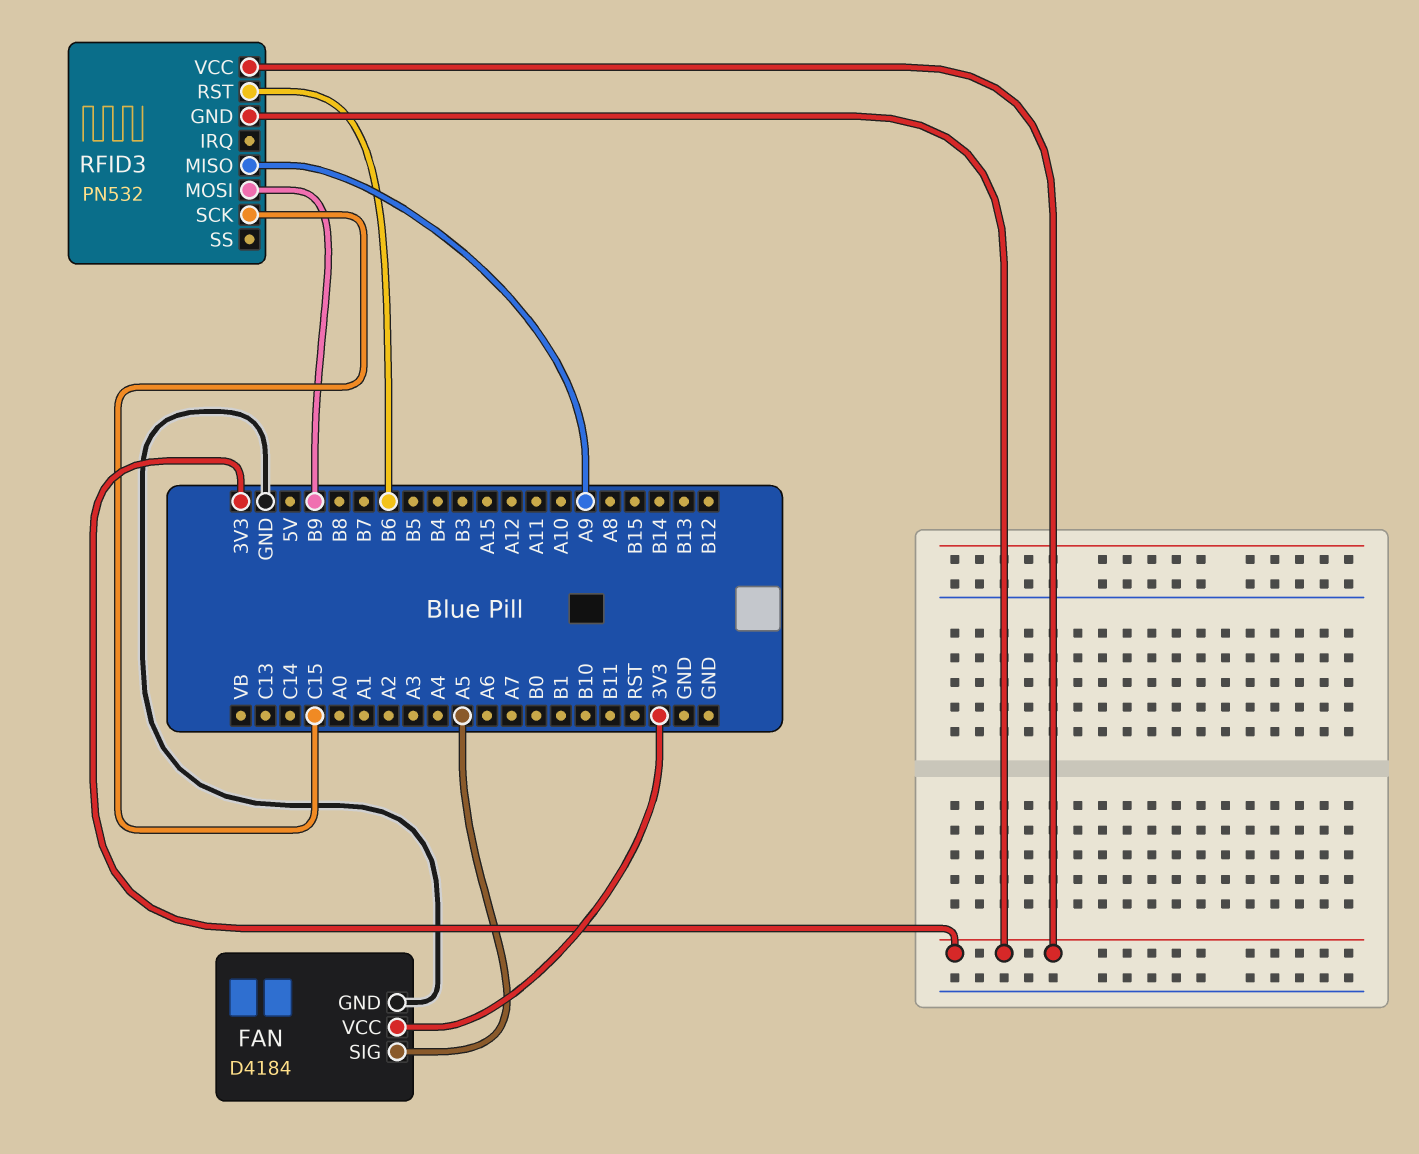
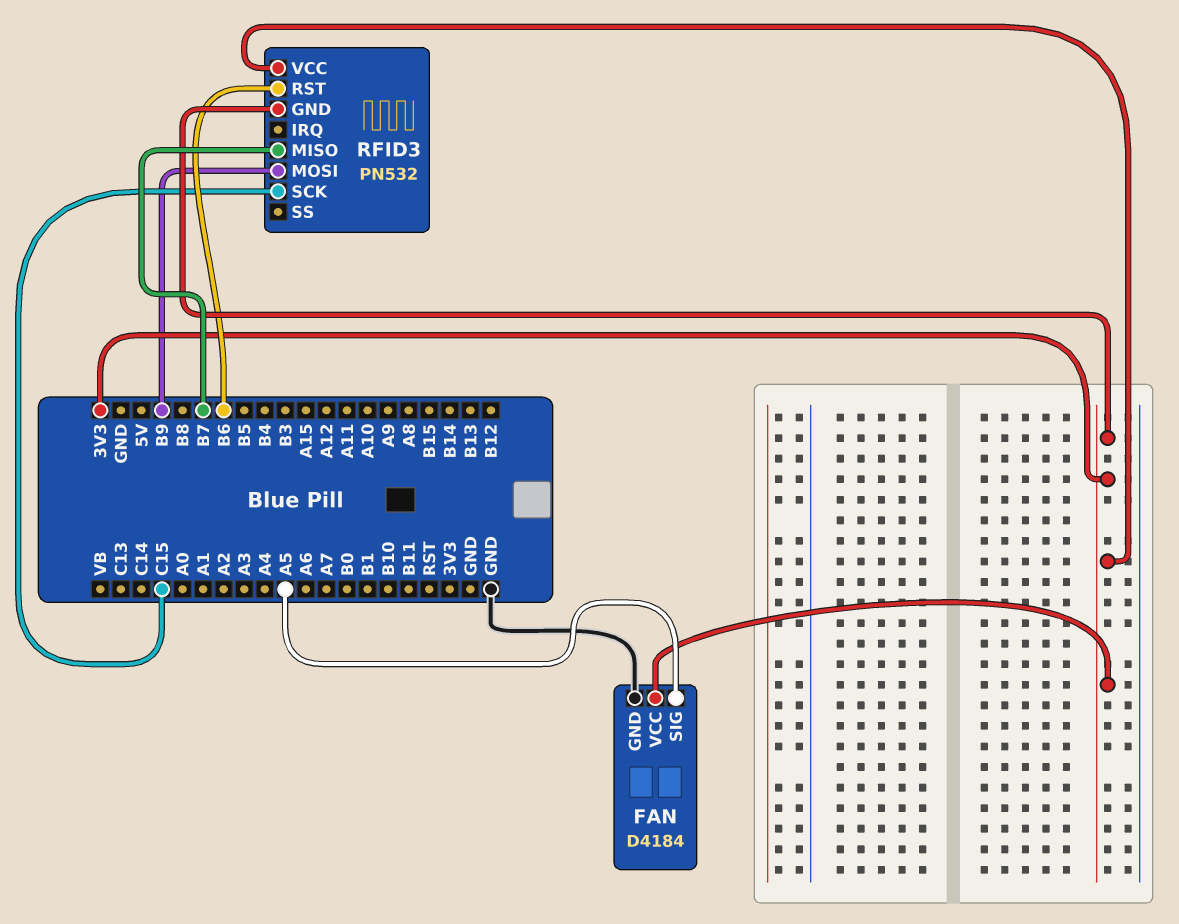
RFID3 pin MISO: A9 -> B7

